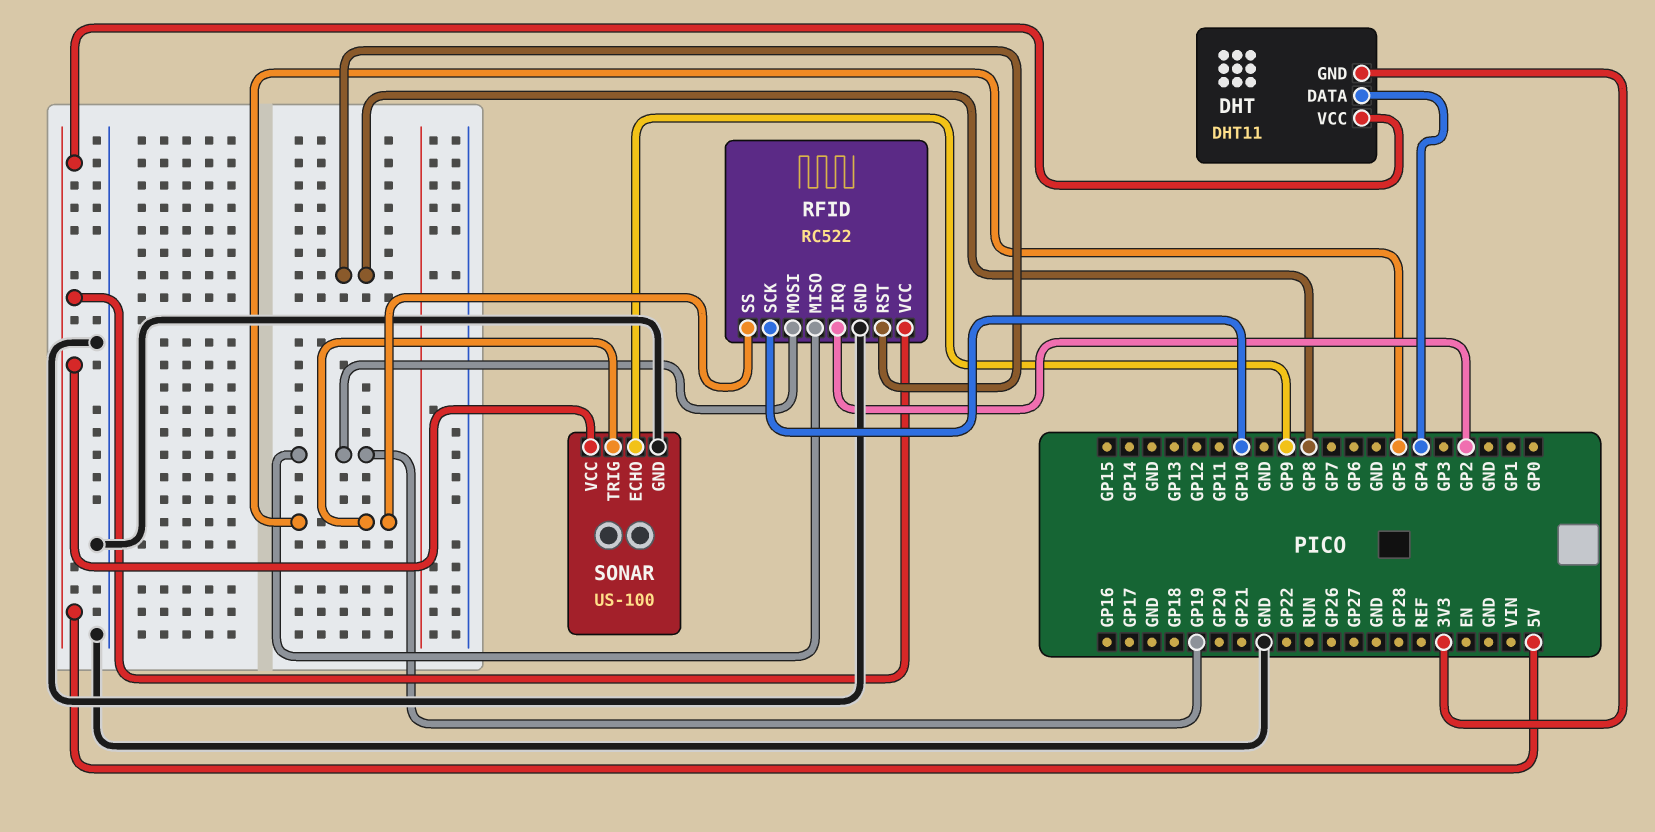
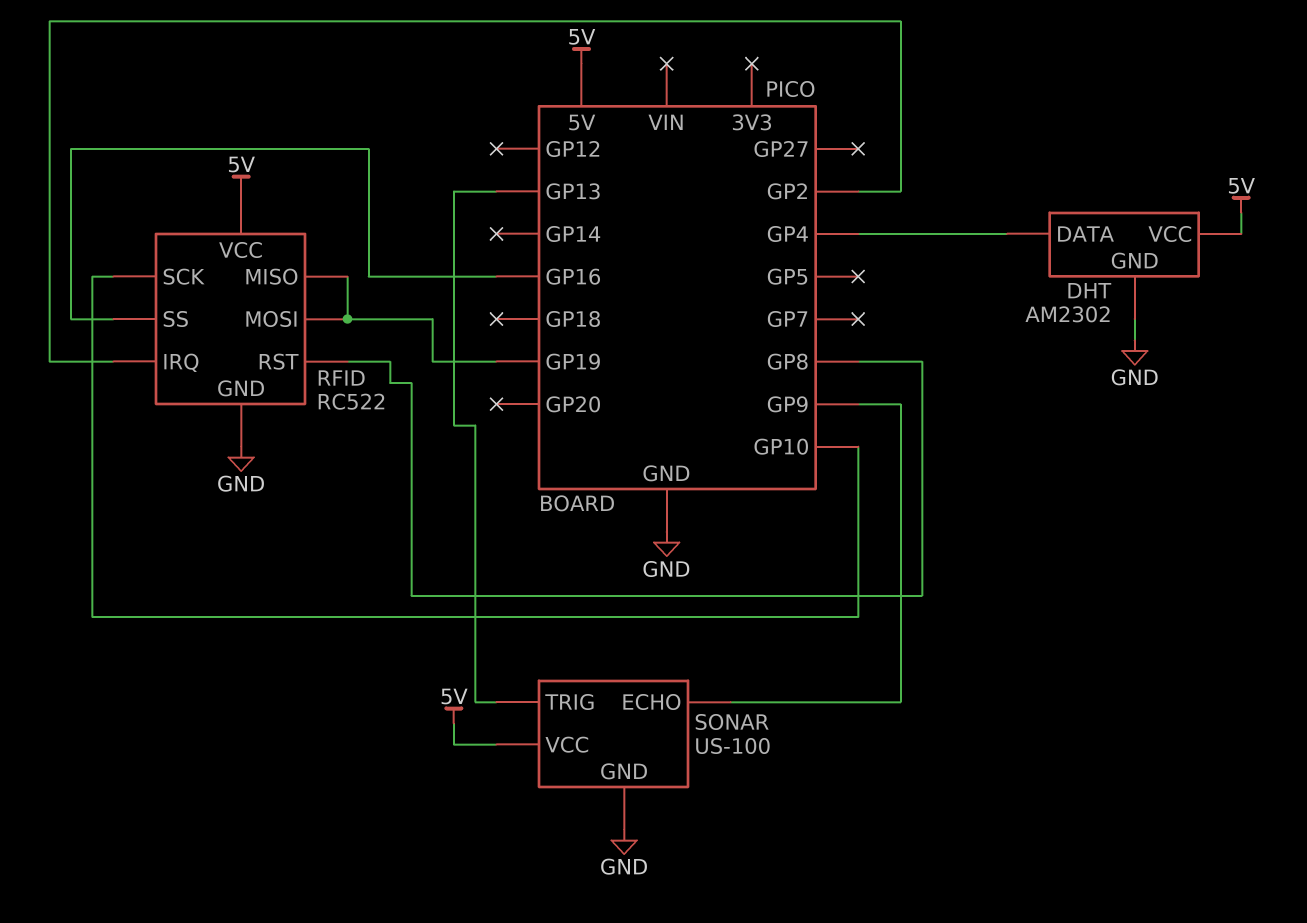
DHT: DHT11 -> AM2302
DHT pin GND: 3V3 -> GND
RFID pin SS: GP5 -> GP16
SONAR pin TRIG: GP5 -> GP13

